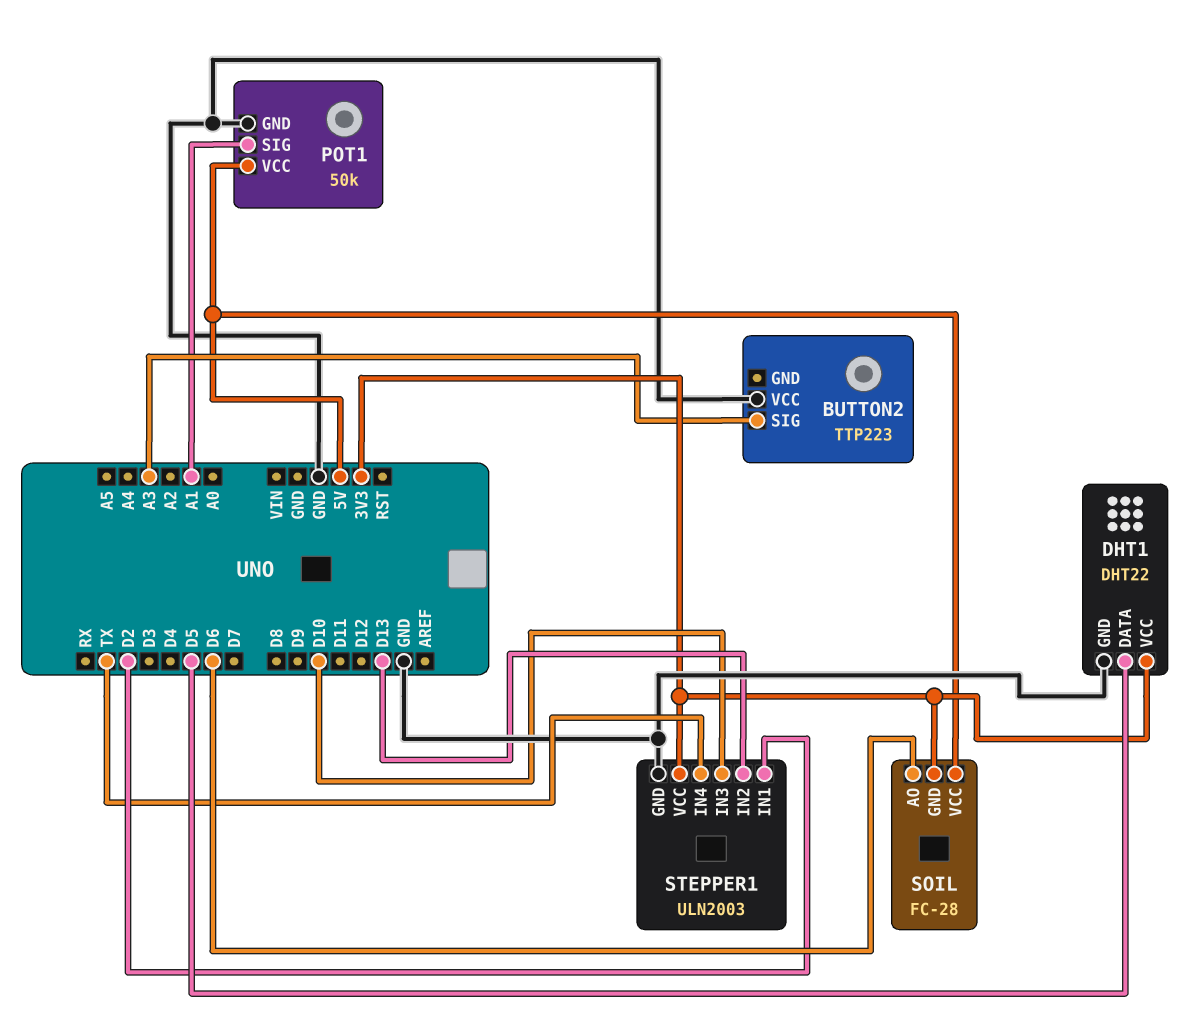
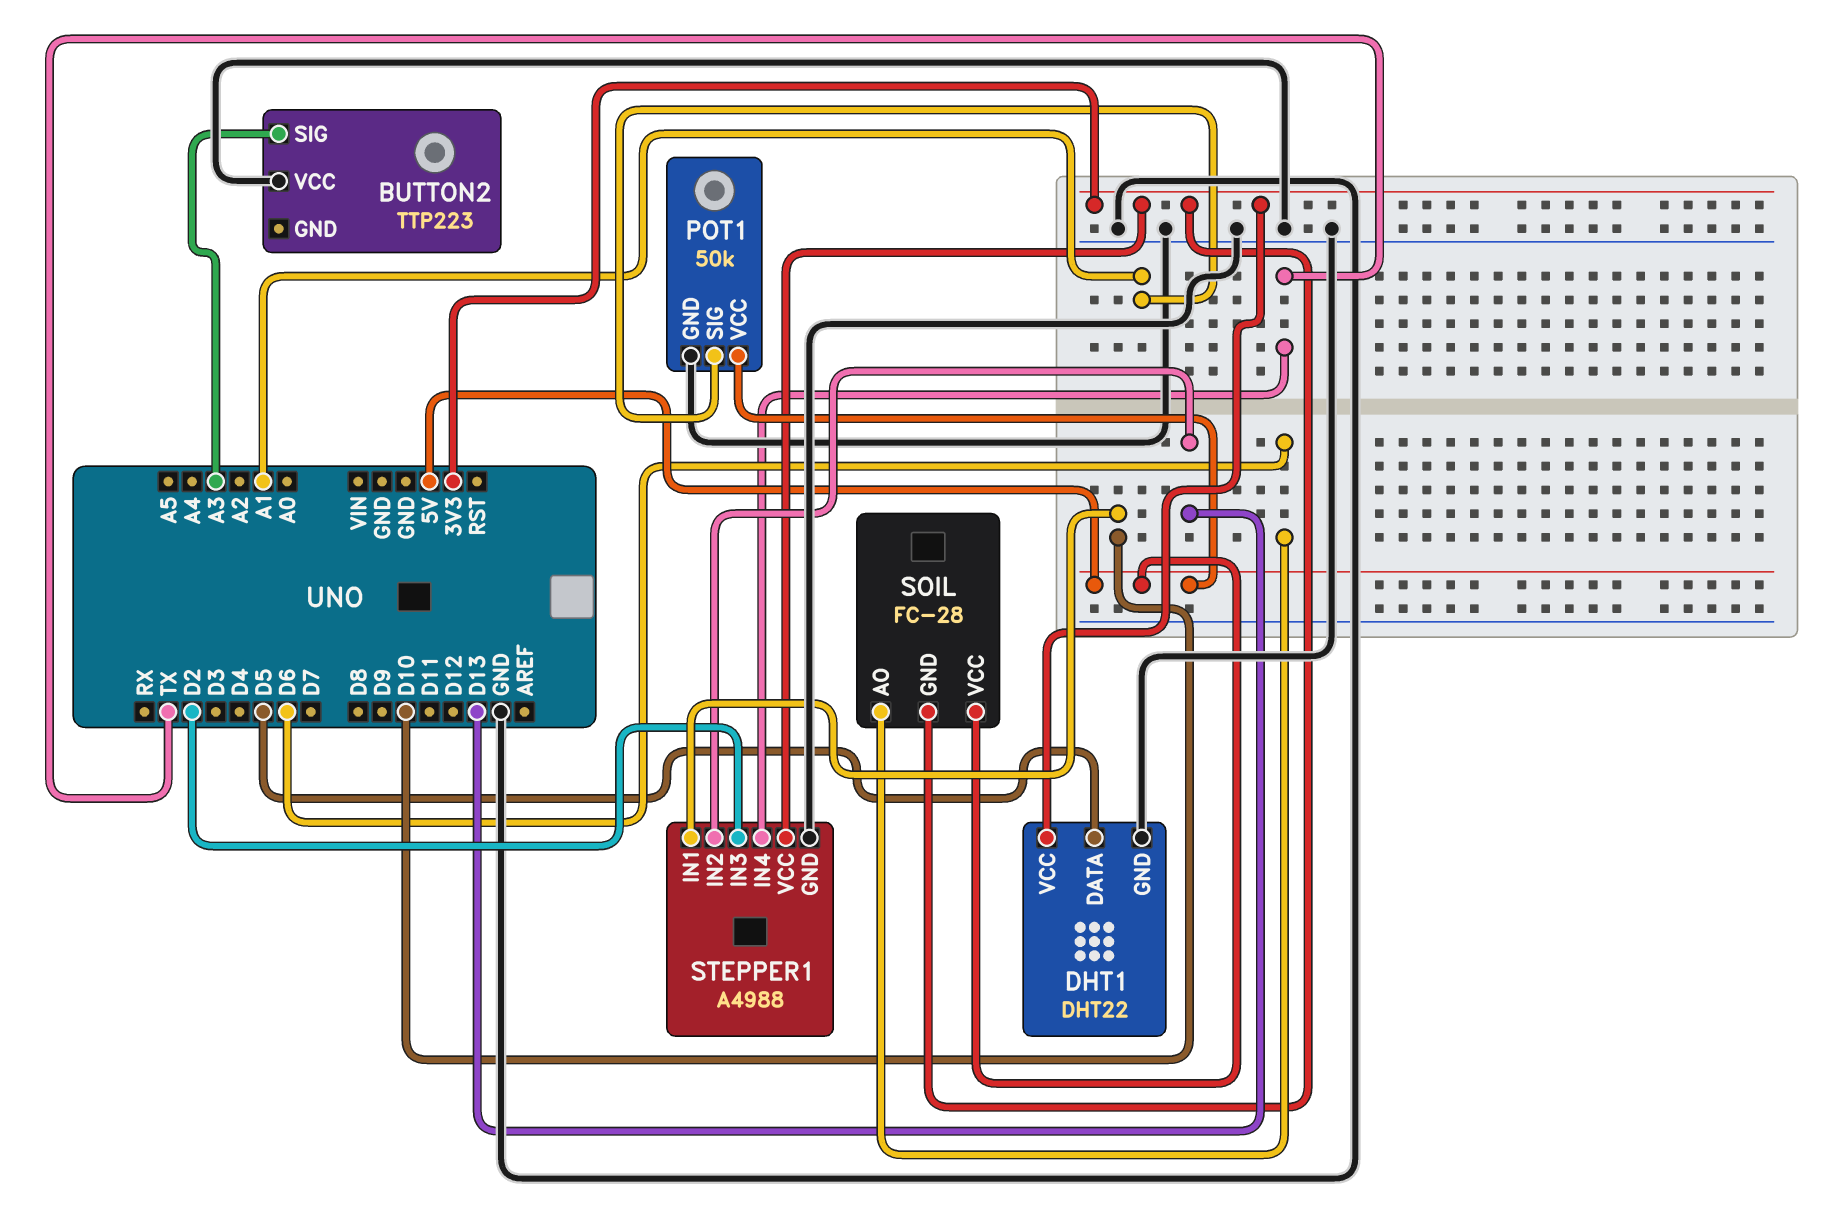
STEPPER1: ULN2003 -> A4988
STEPPER1 pin IN1: D2 -> D10
STEPPER1 pin IN3: D10 -> D2

